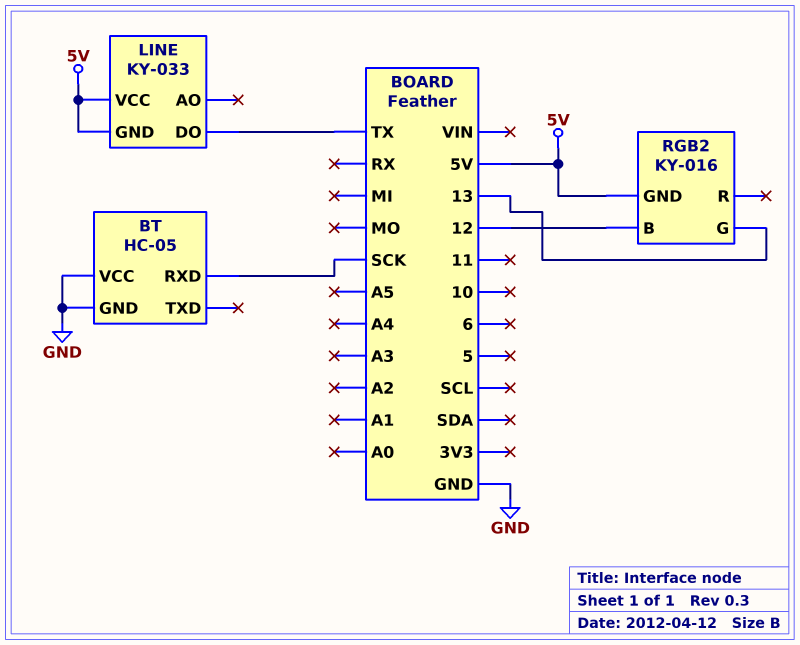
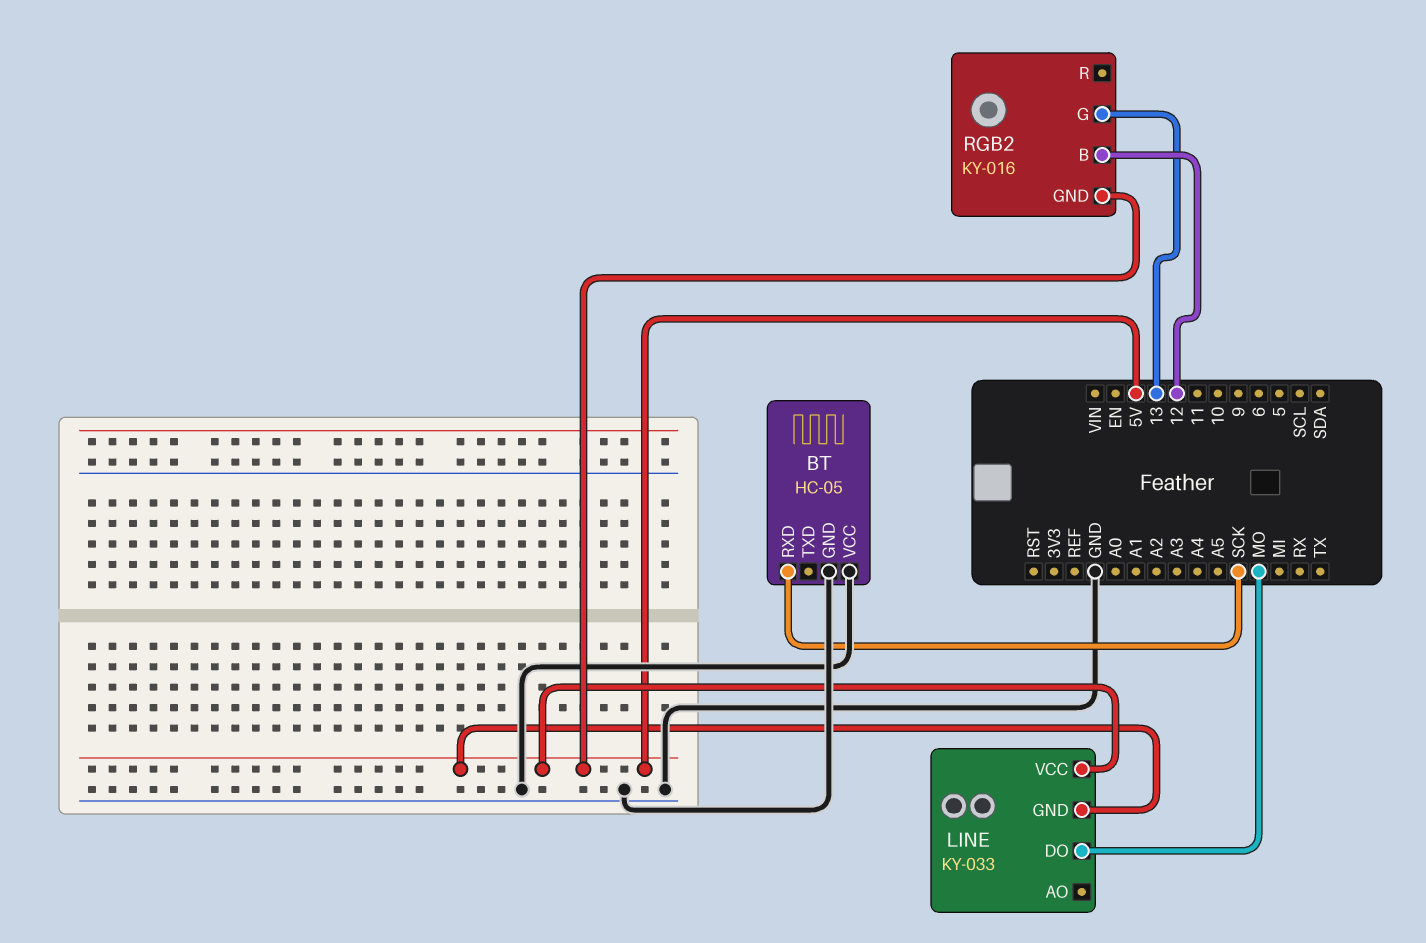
LINE pin DO: TX -> MO

